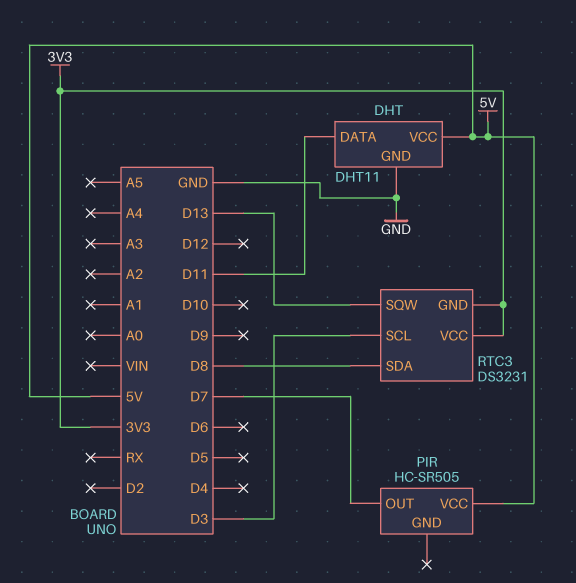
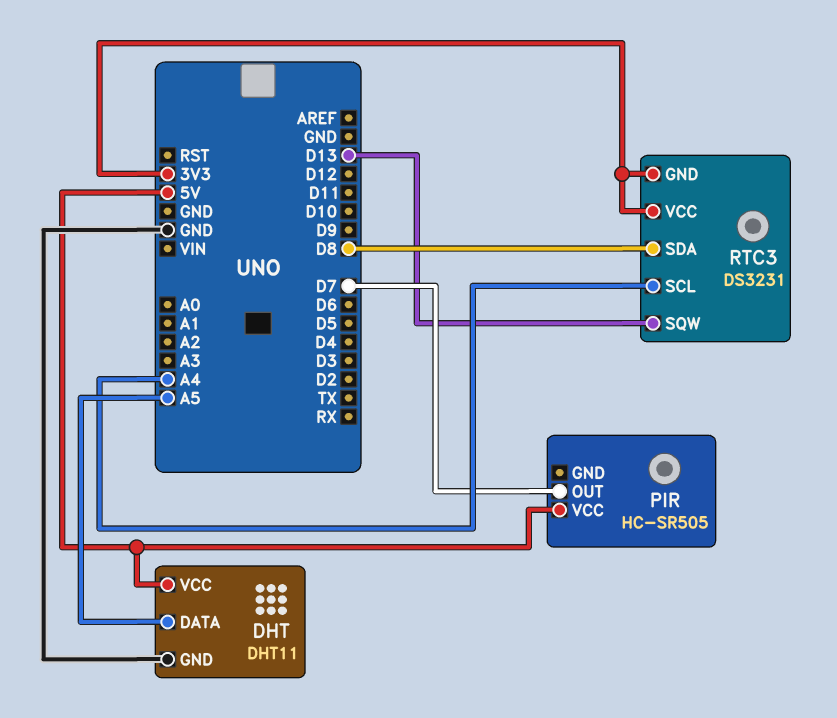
DHT pin DATA: D11 -> A5
RTC3 pin SCL: D3 -> A4

